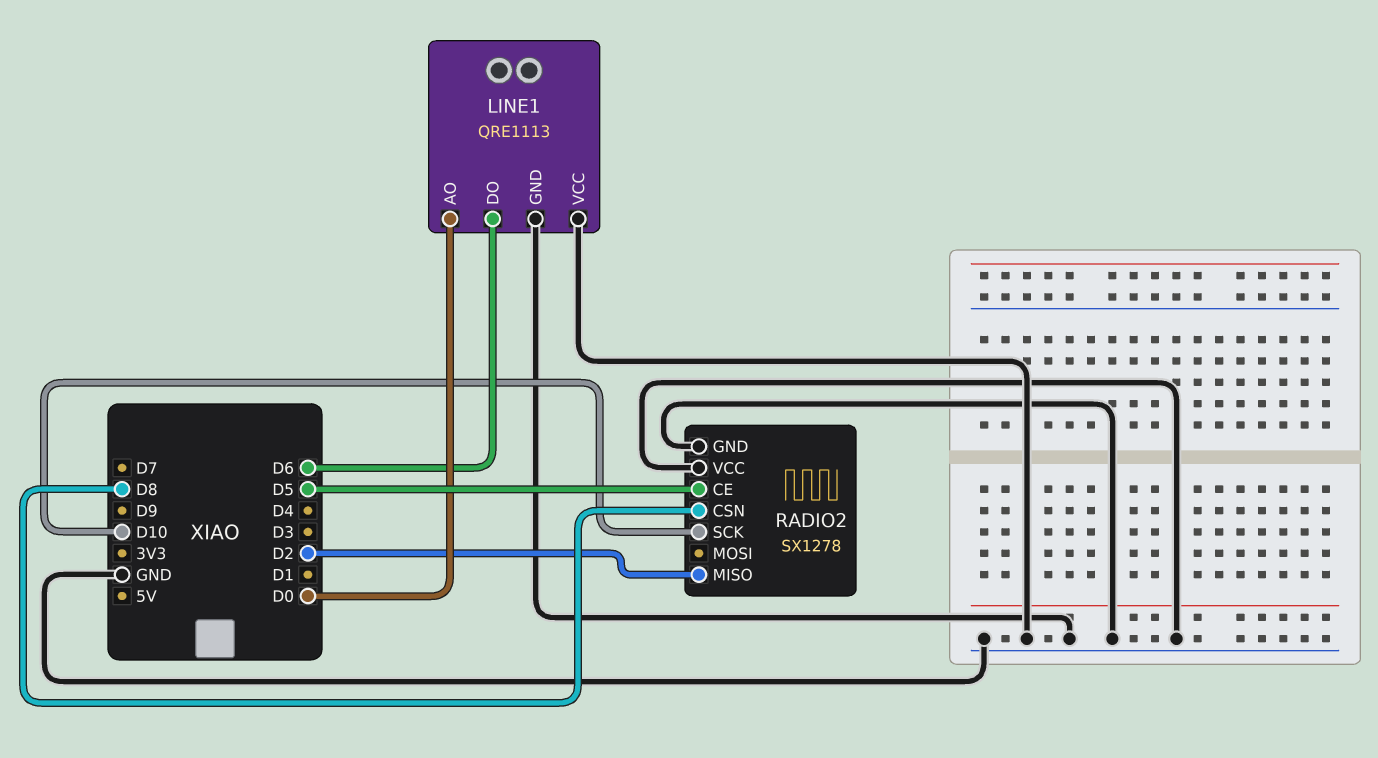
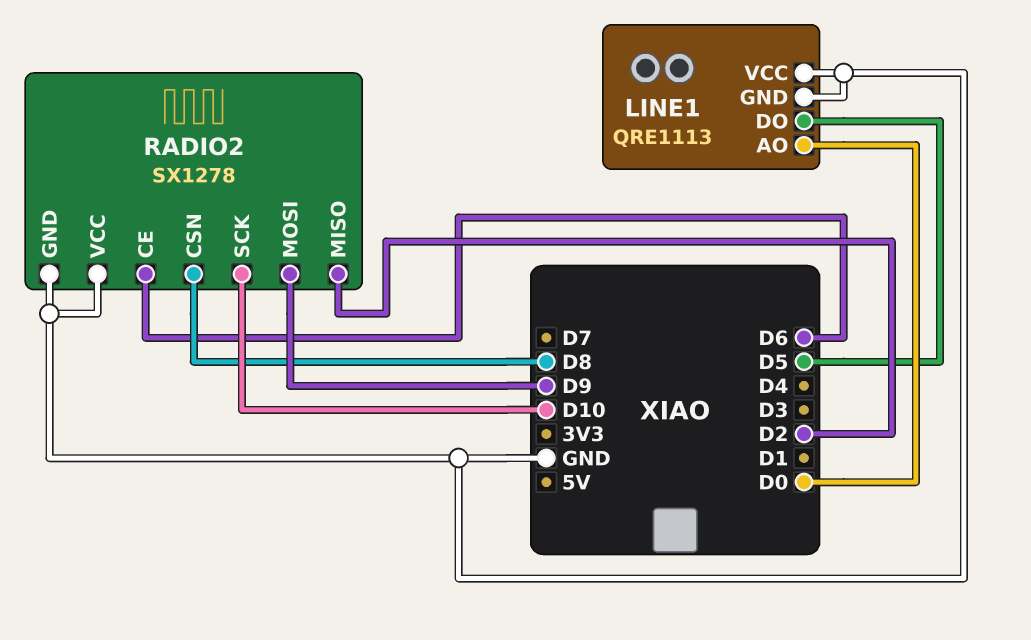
LINE1 pin DO: D6 -> D5
RADIO2 pin CE: D5 -> D6
RADIO2 pin MOSI: none -> D9

